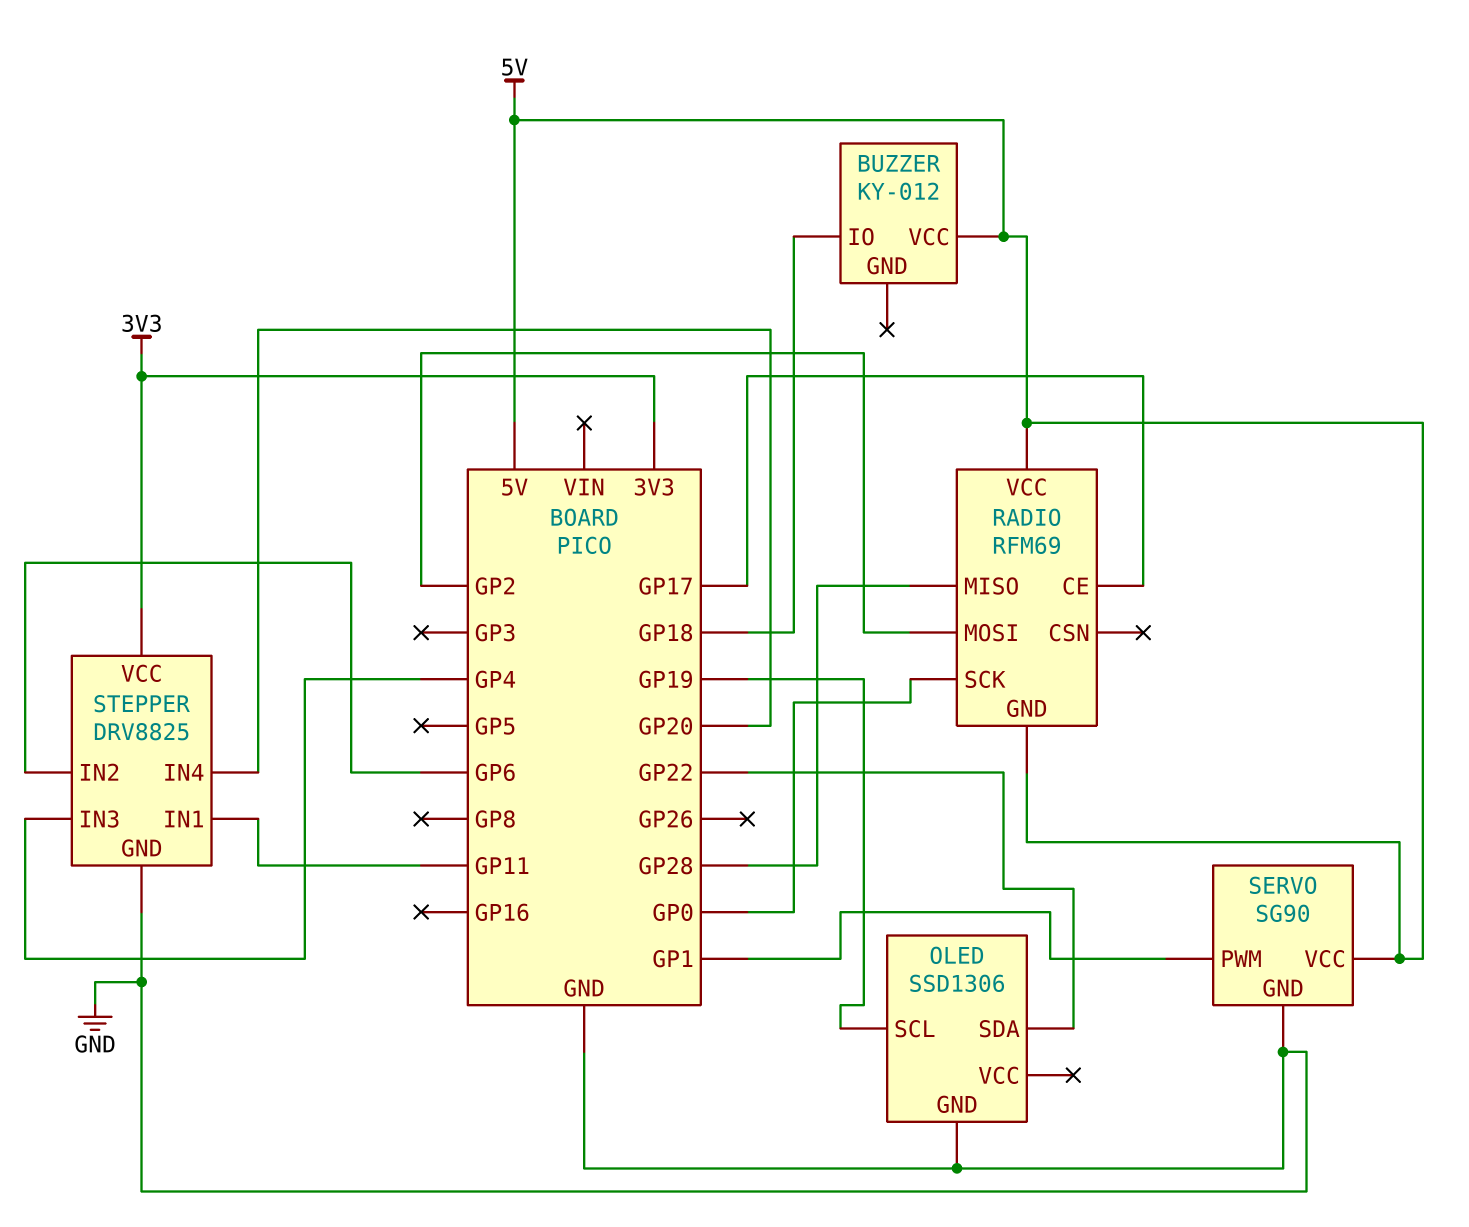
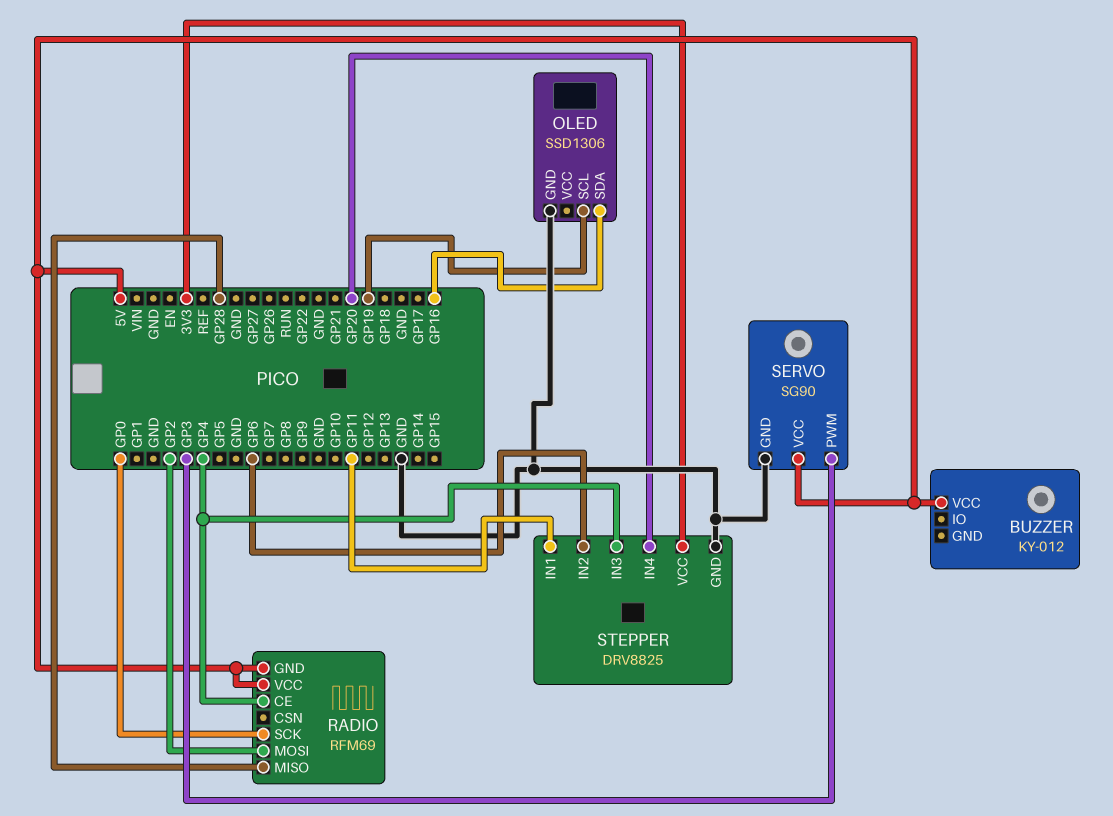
BUZZER pin IO: GP18 -> none
OLED pin SDA: GP22 -> GP16
RADIO pin CE: GP17 -> GP4
SERVO pin PWM: GP1 -> GP3

